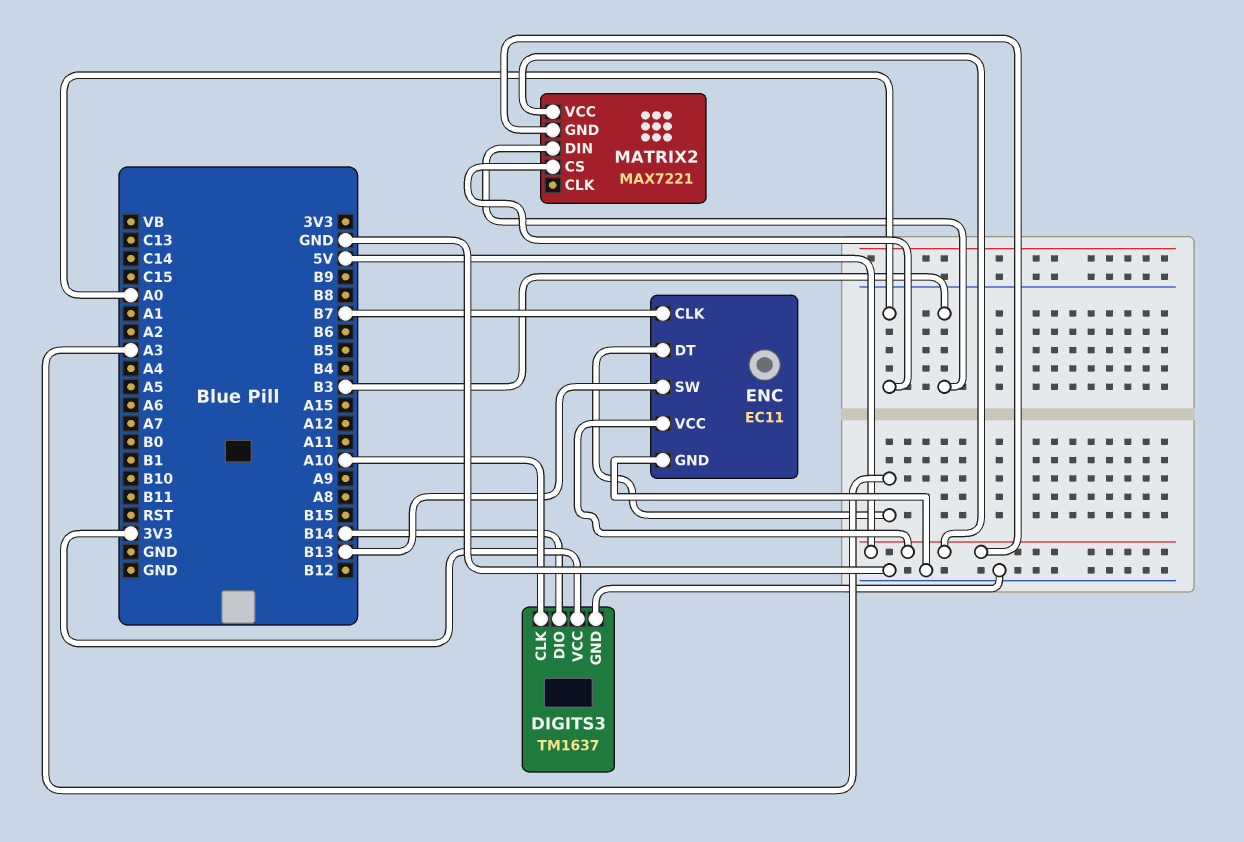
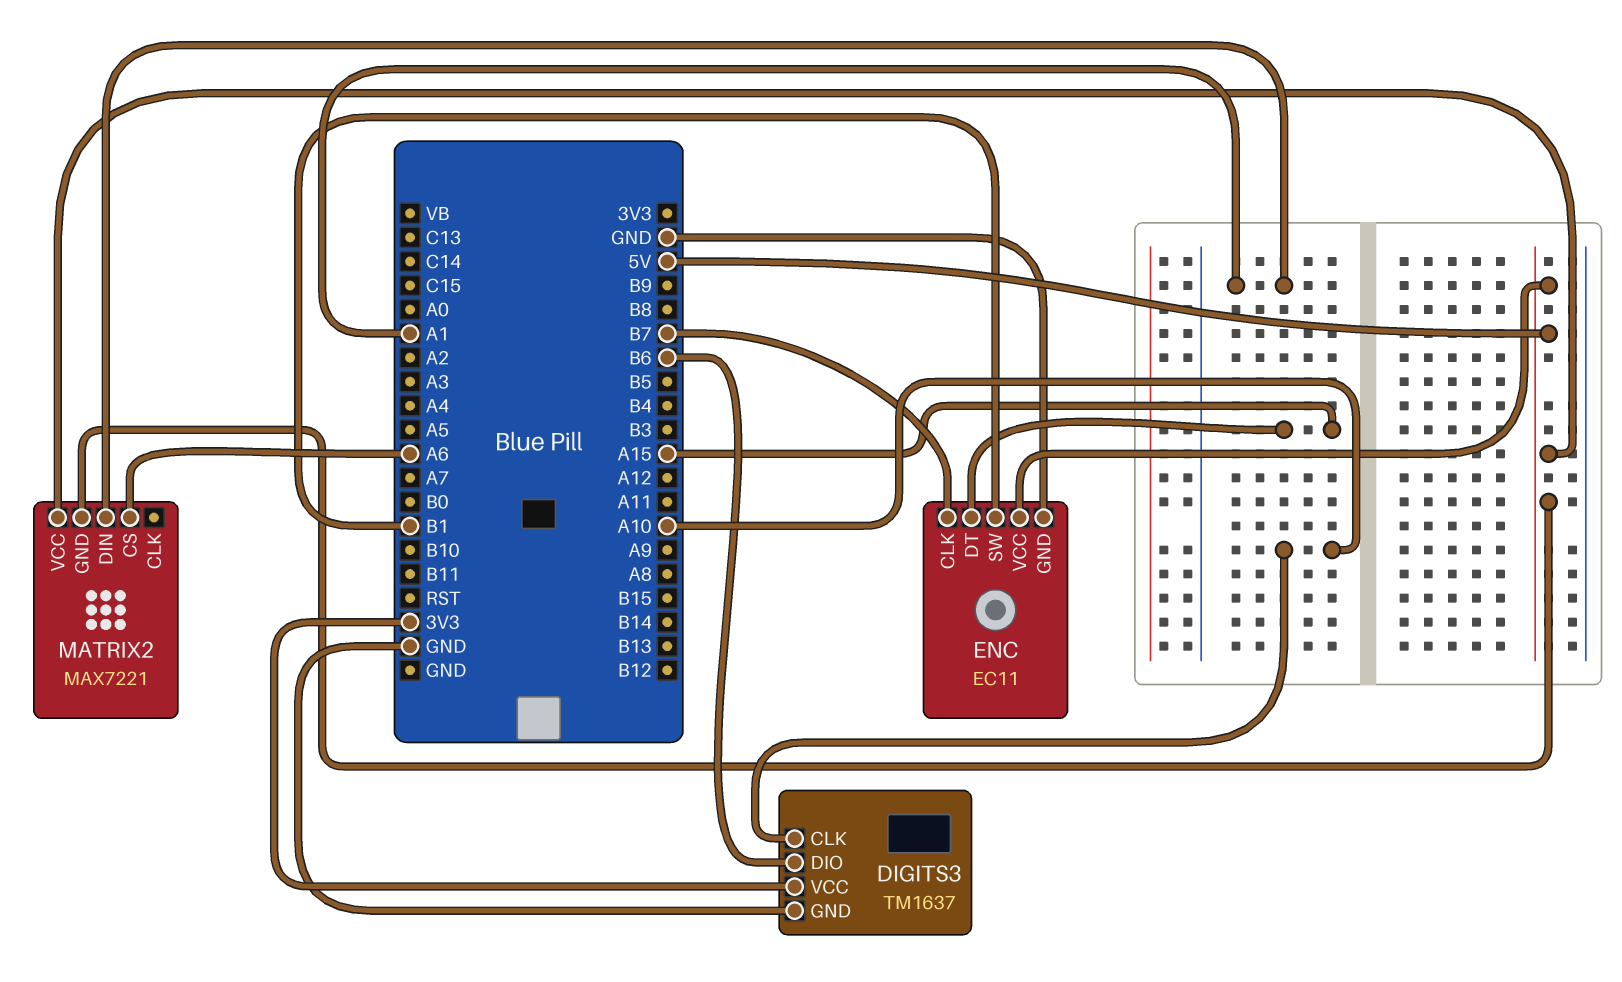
DIGITS3 pin DIO: B14 -> B6
ENC pin DT: A3 -> A15
ENC pin SW: B13 -> B1
MATRIX2 pin CS: A0 -> A6
MATRIX2 pin DIN: B3 -> A1

